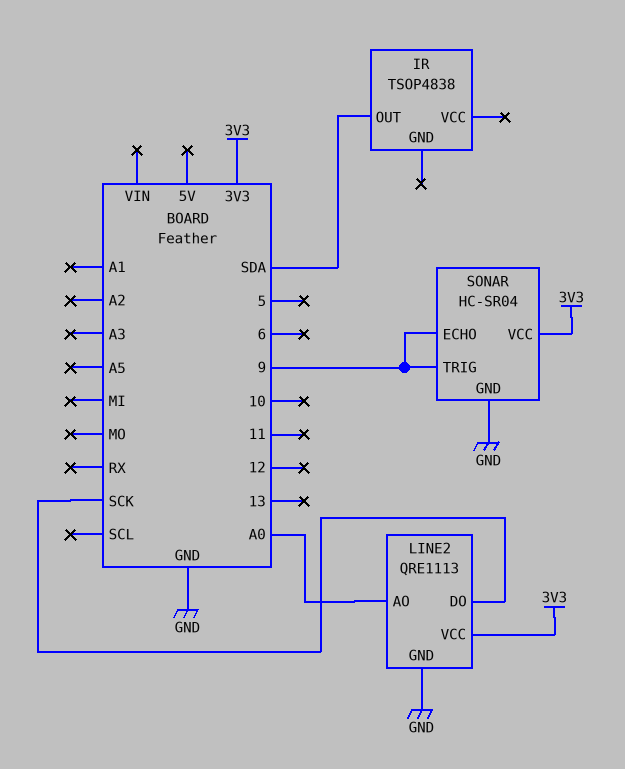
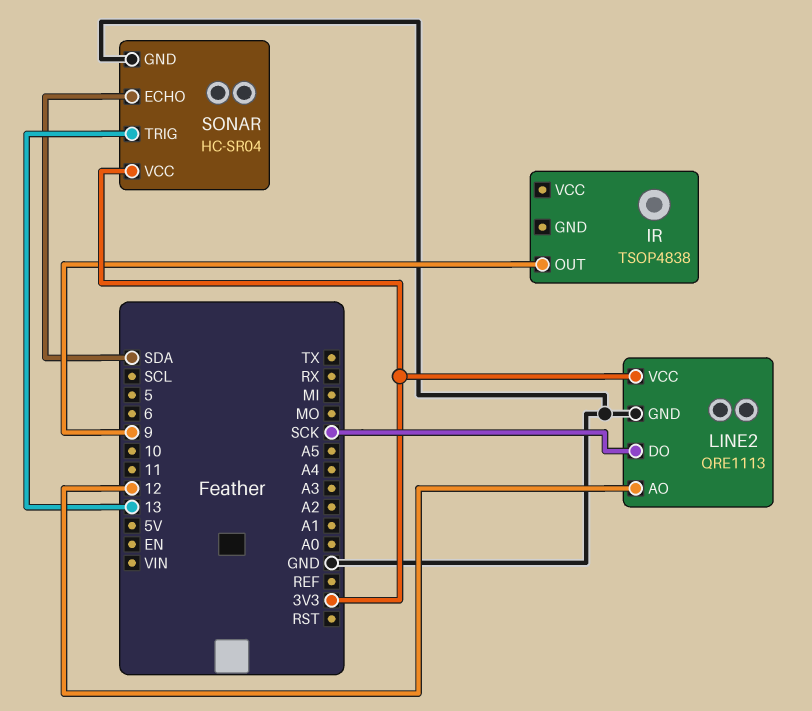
IR pin OUT: SDA -> 9
LINE2 pin AO: A0 -> 12
SONAR pin ECHO: 9 -> SDA
SONAR pin TRIG: 9 -> 13

